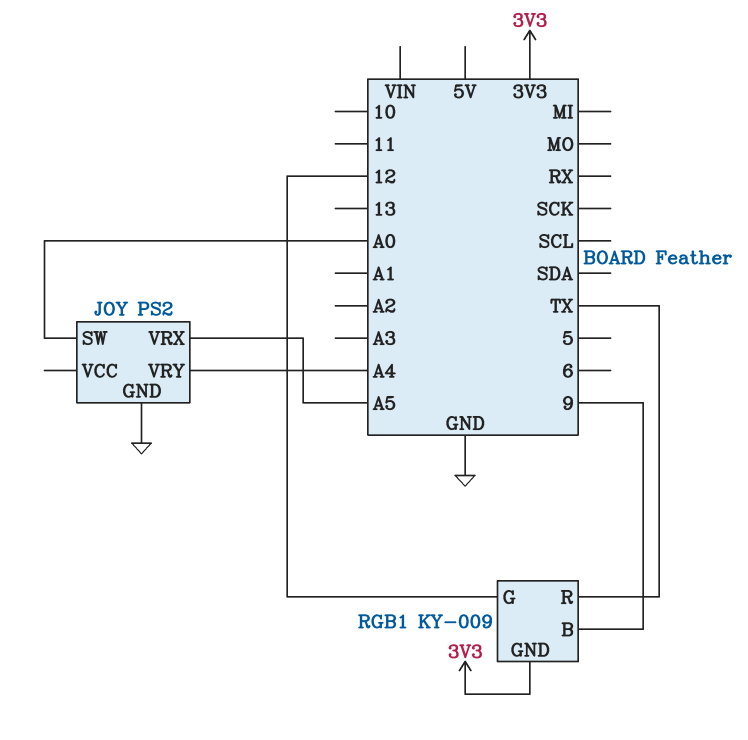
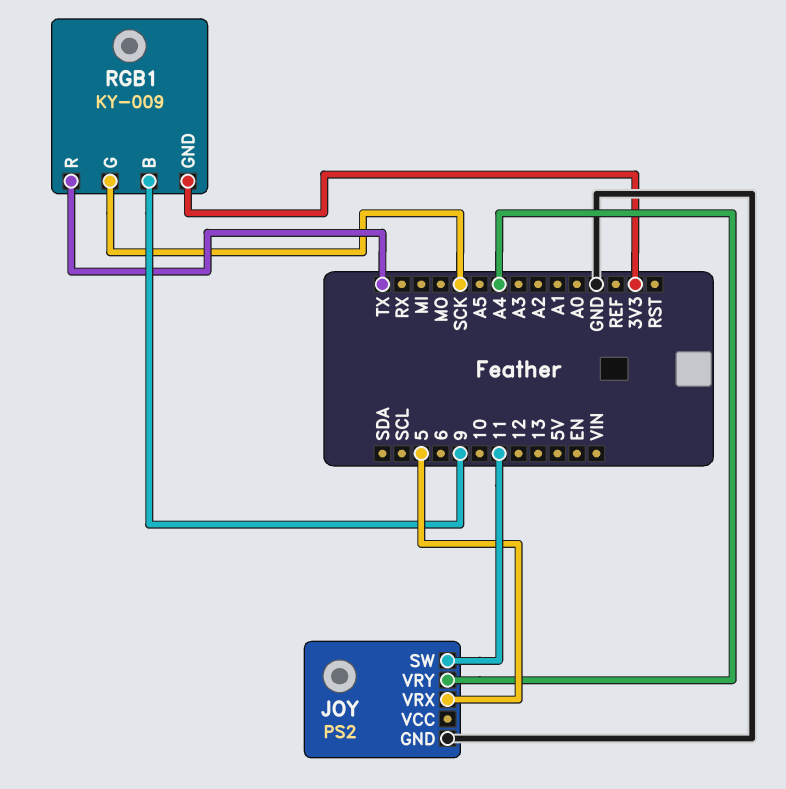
JOY pin SW: A0 -> 11
JOY pin VRX: A5 -> 5
RGB1 pin G: 12 -> SCK

